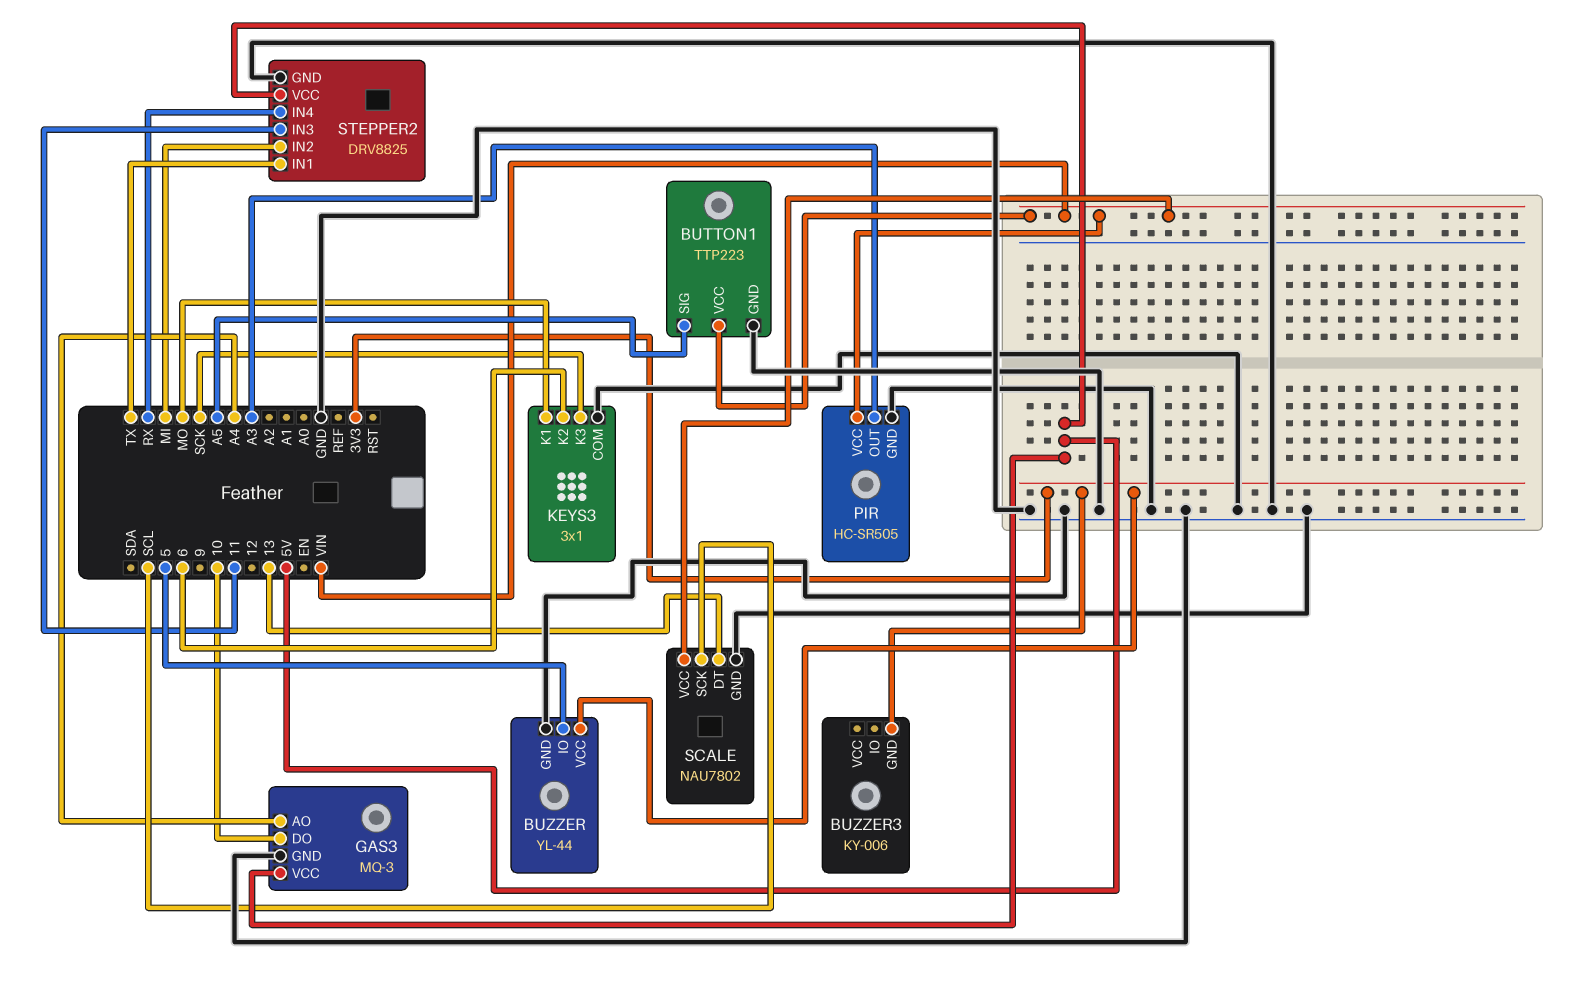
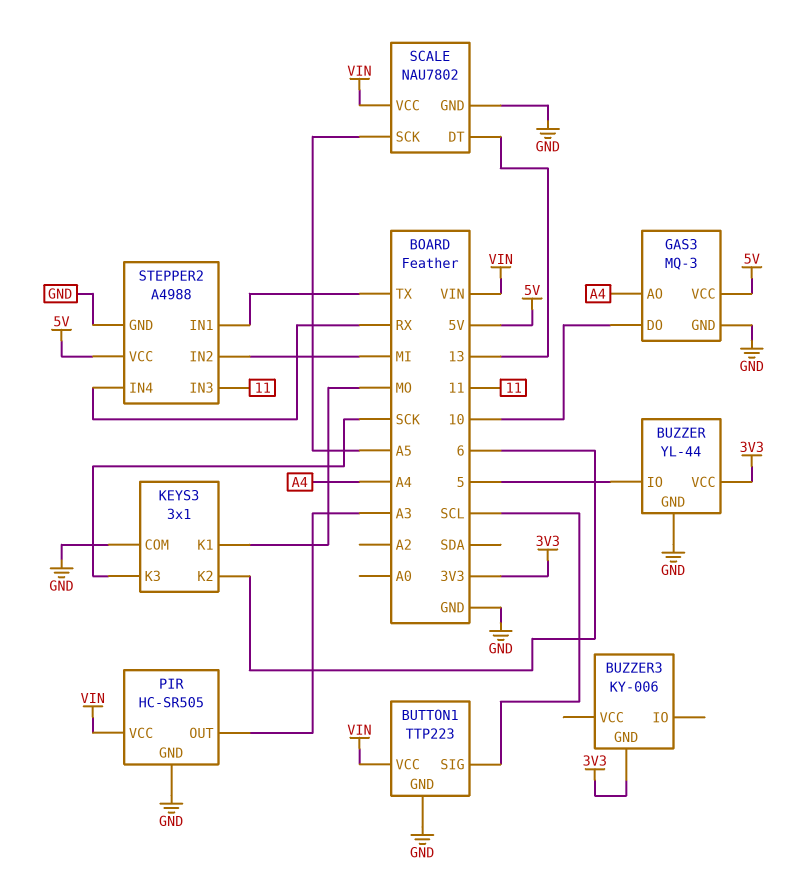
BUTTON1 pin SIG: A5 -> SCL
SCALE pin SCK: SCL -> A5
STEPPER2: DRV8825 -> A4988

